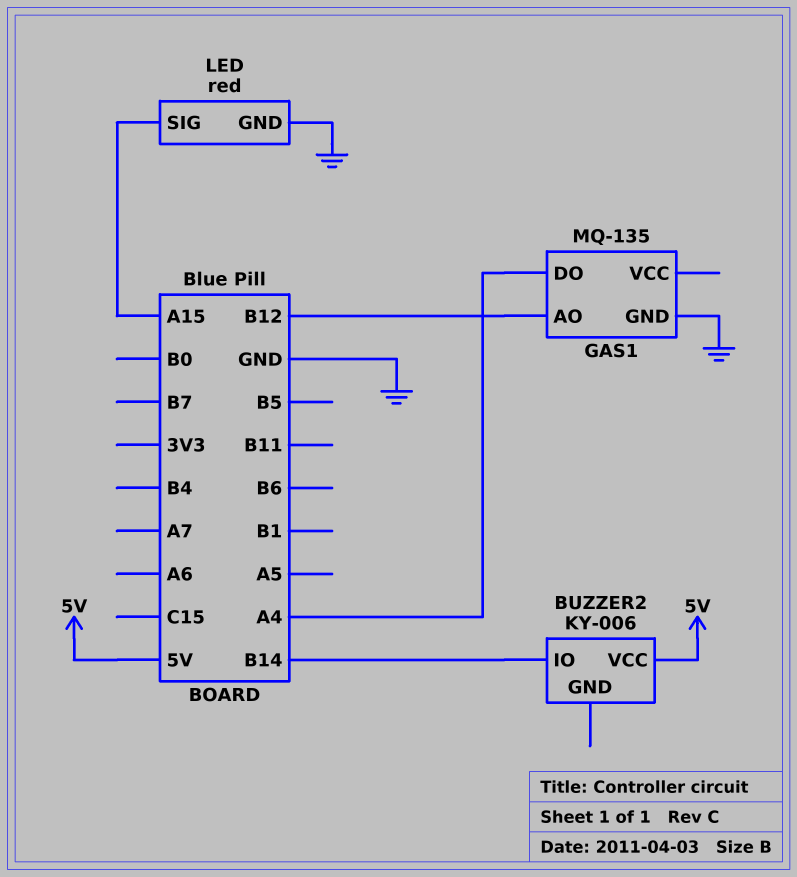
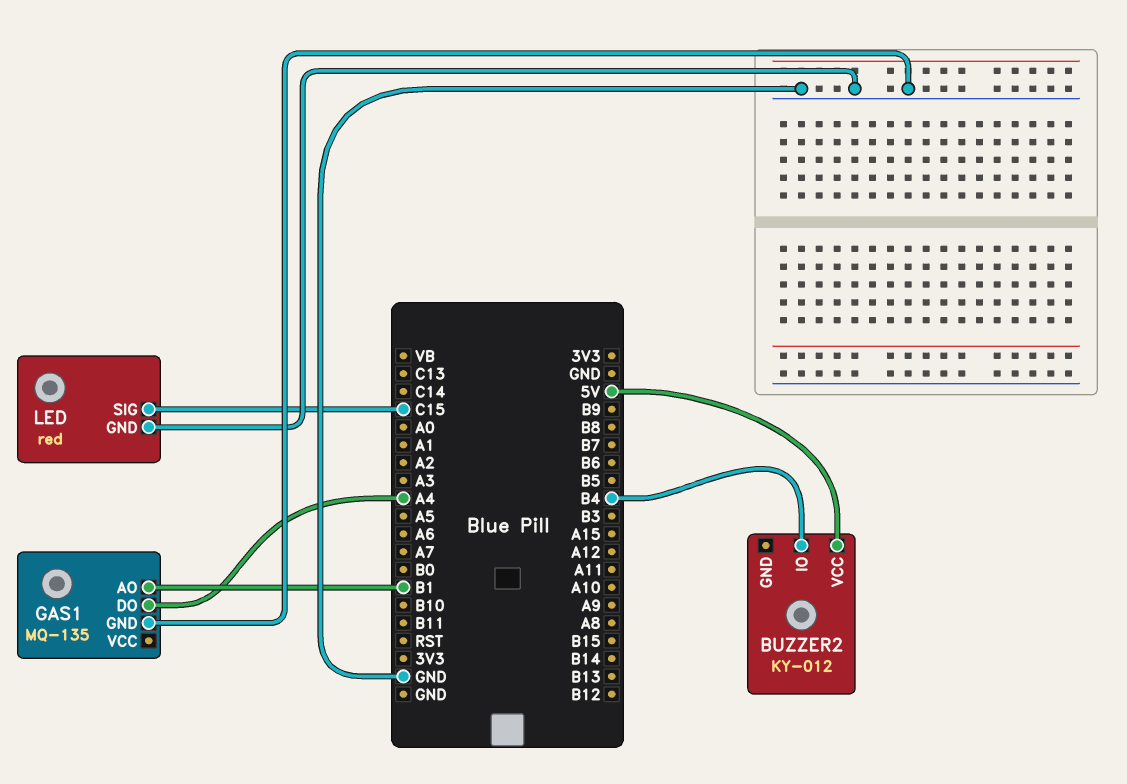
BUZZER2: KY-006 -> KY-012
BUZZER2 pin IO: B14 -> B4
GAS1 pin AO: B12 -> B1
LED pin SIG: A15 -> C15

